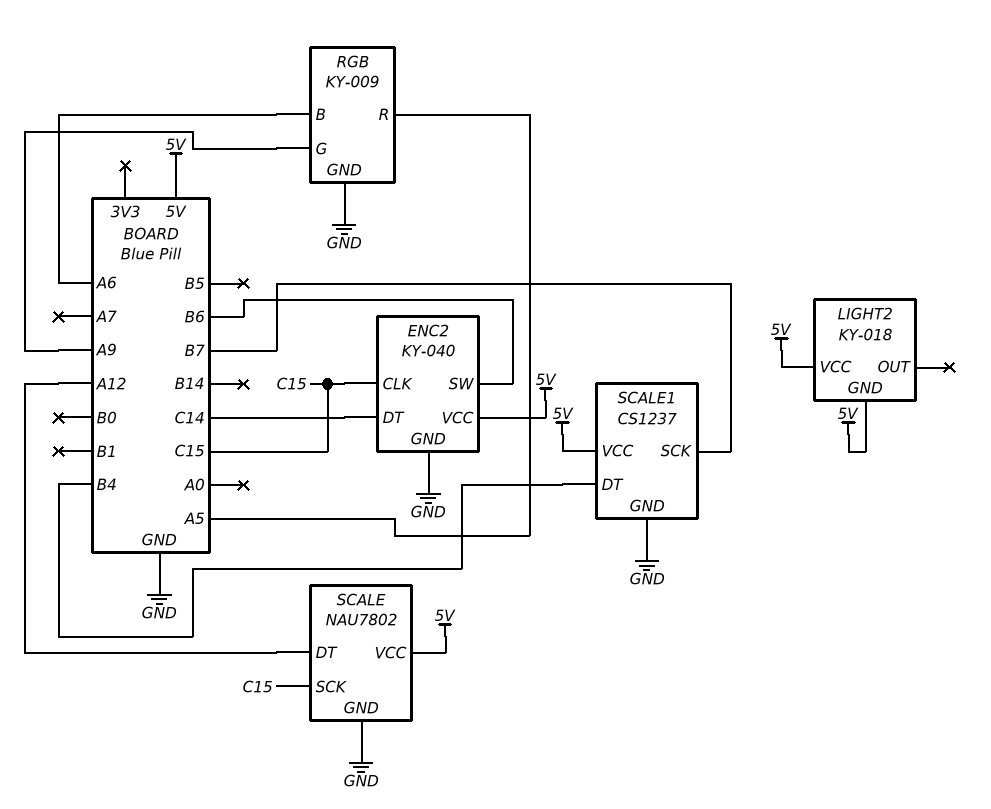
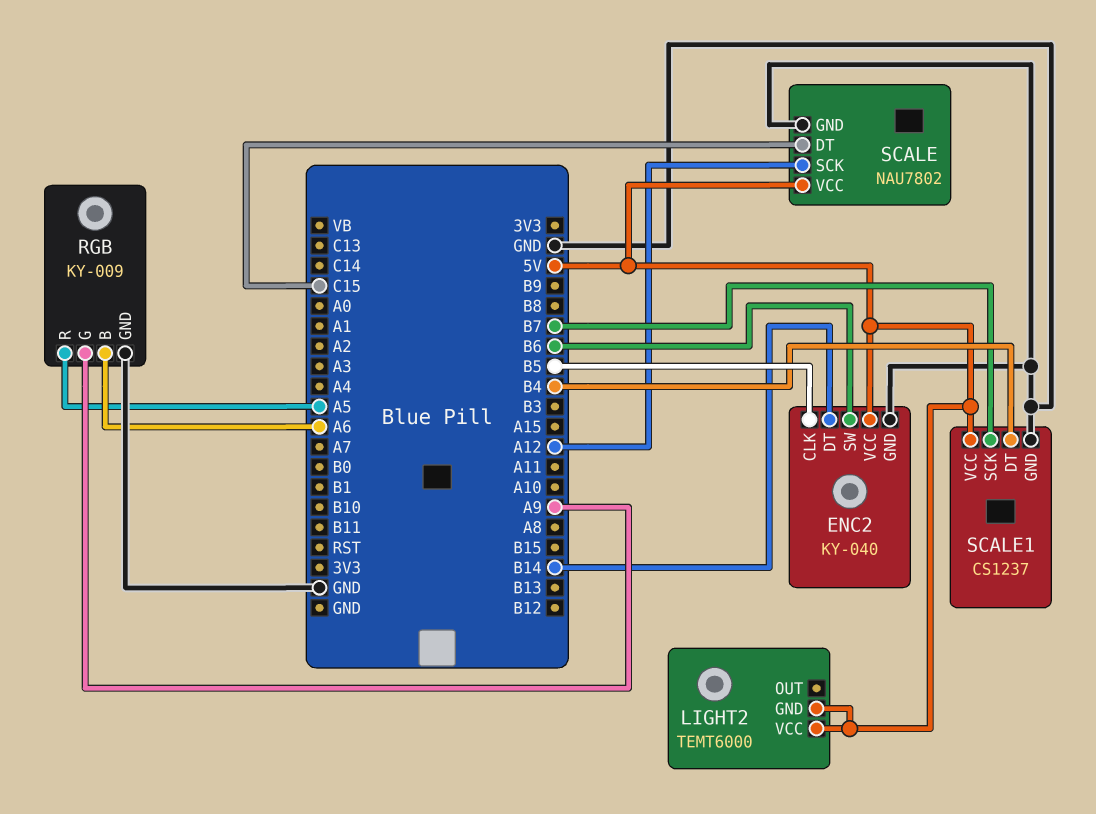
ENC2 pin CLK: C15 -> B5
ENC2 pin DT: C14 -> B14
LIGHT2: KY-018 -> TEMT6000
SCALE pin DT: A12 -> C15
SCALE pin SCK: C15 -> A12

